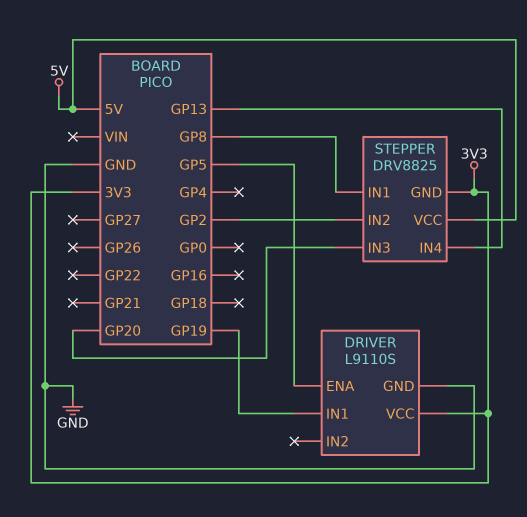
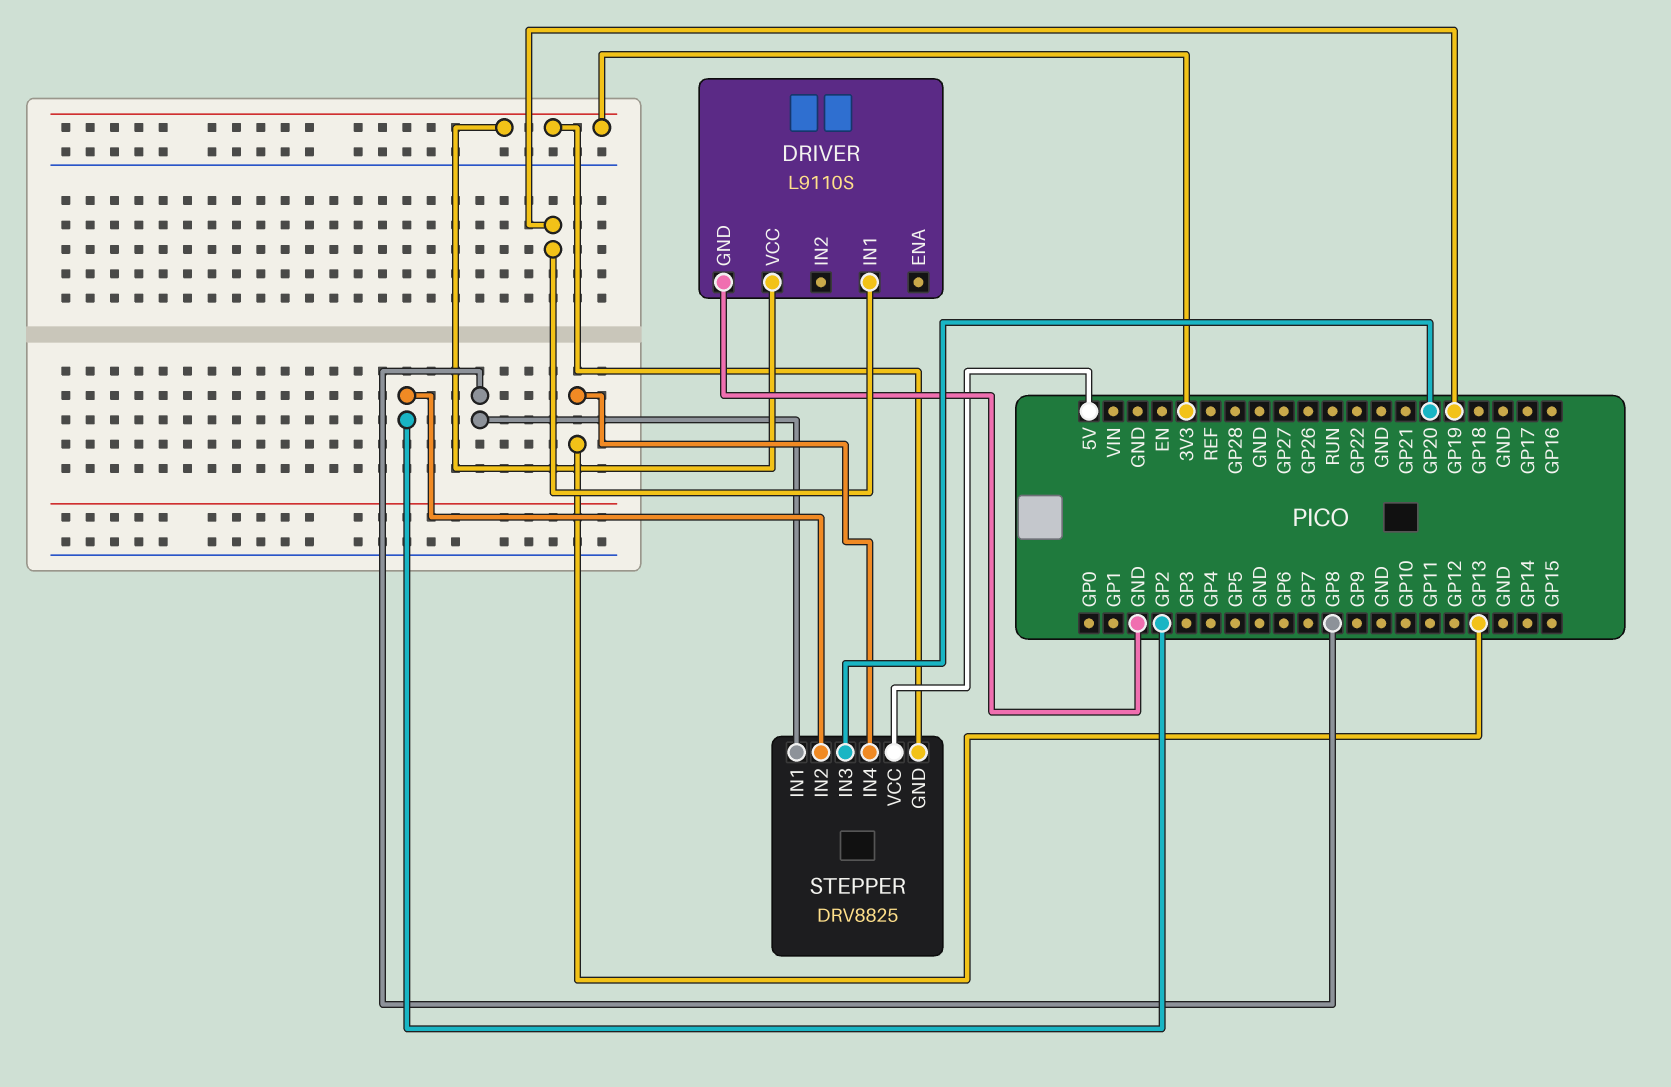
DRIVER pin ENA: GP5 -> none

